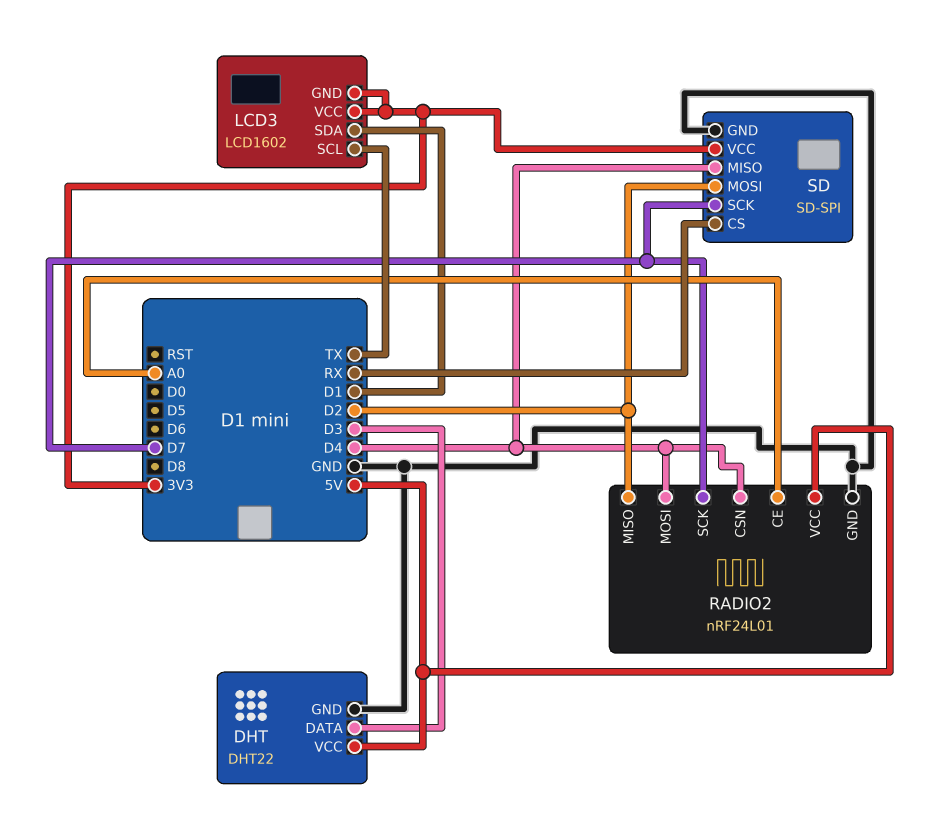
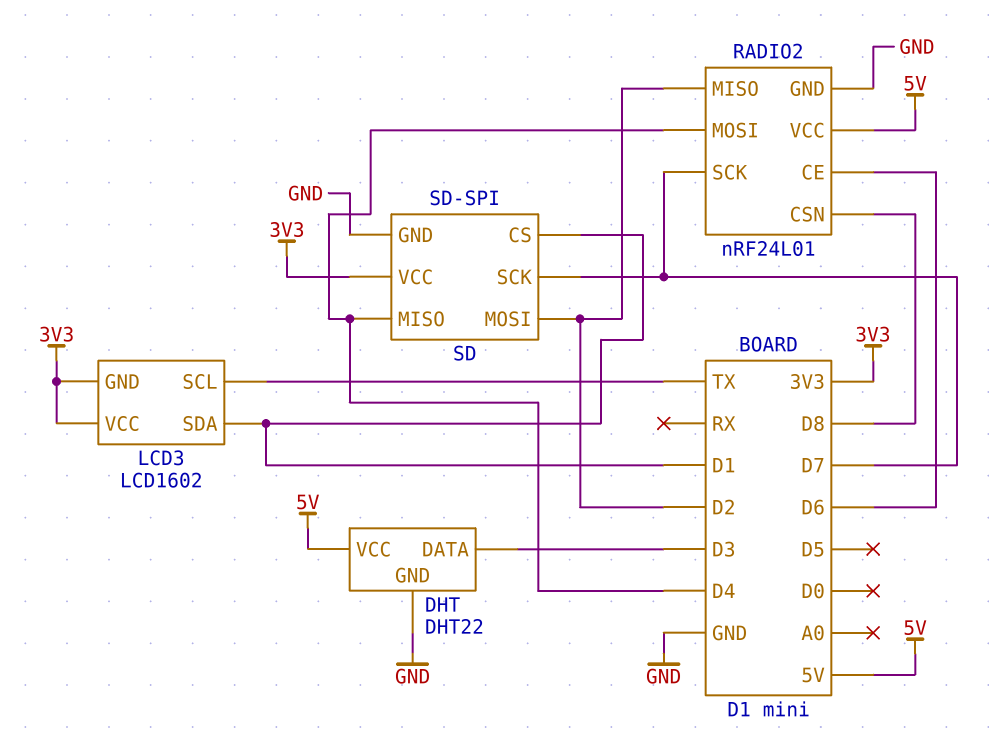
RADIO2 pin CE: A0 -> D6
RADIO2 pin CSN: D4 -> D8
SD pin CS: RX -> D1

